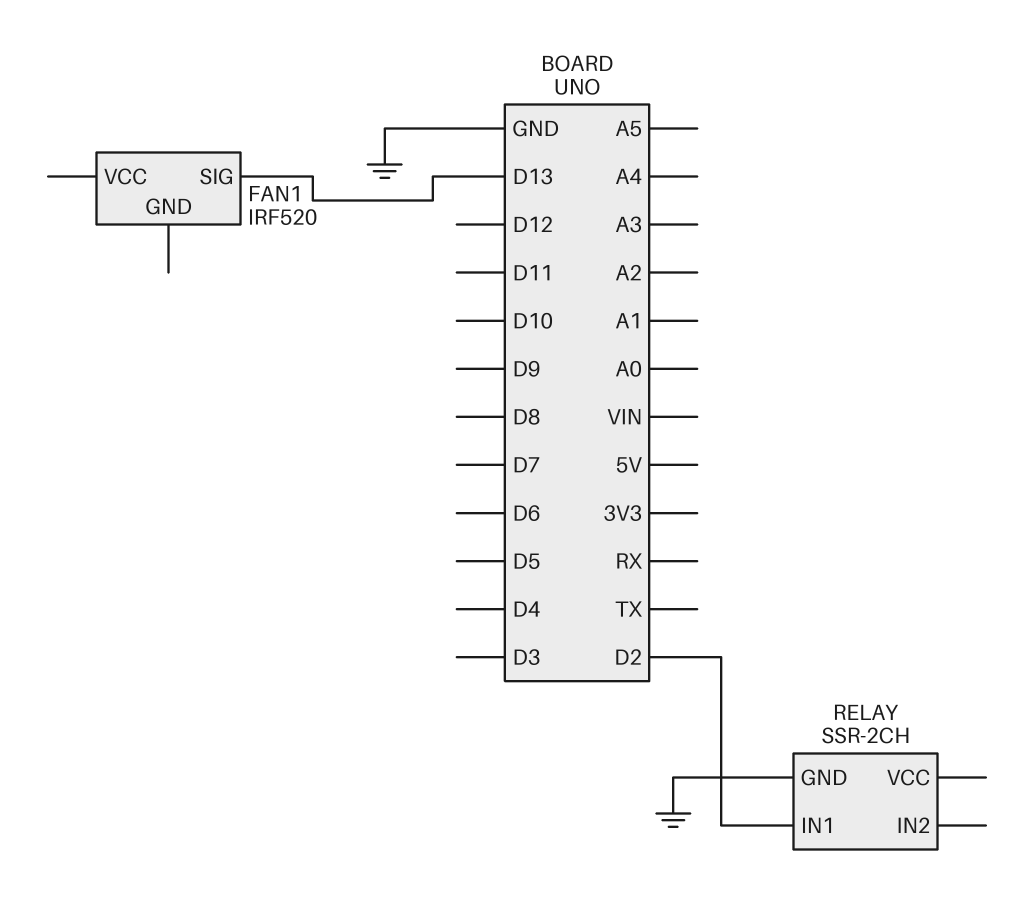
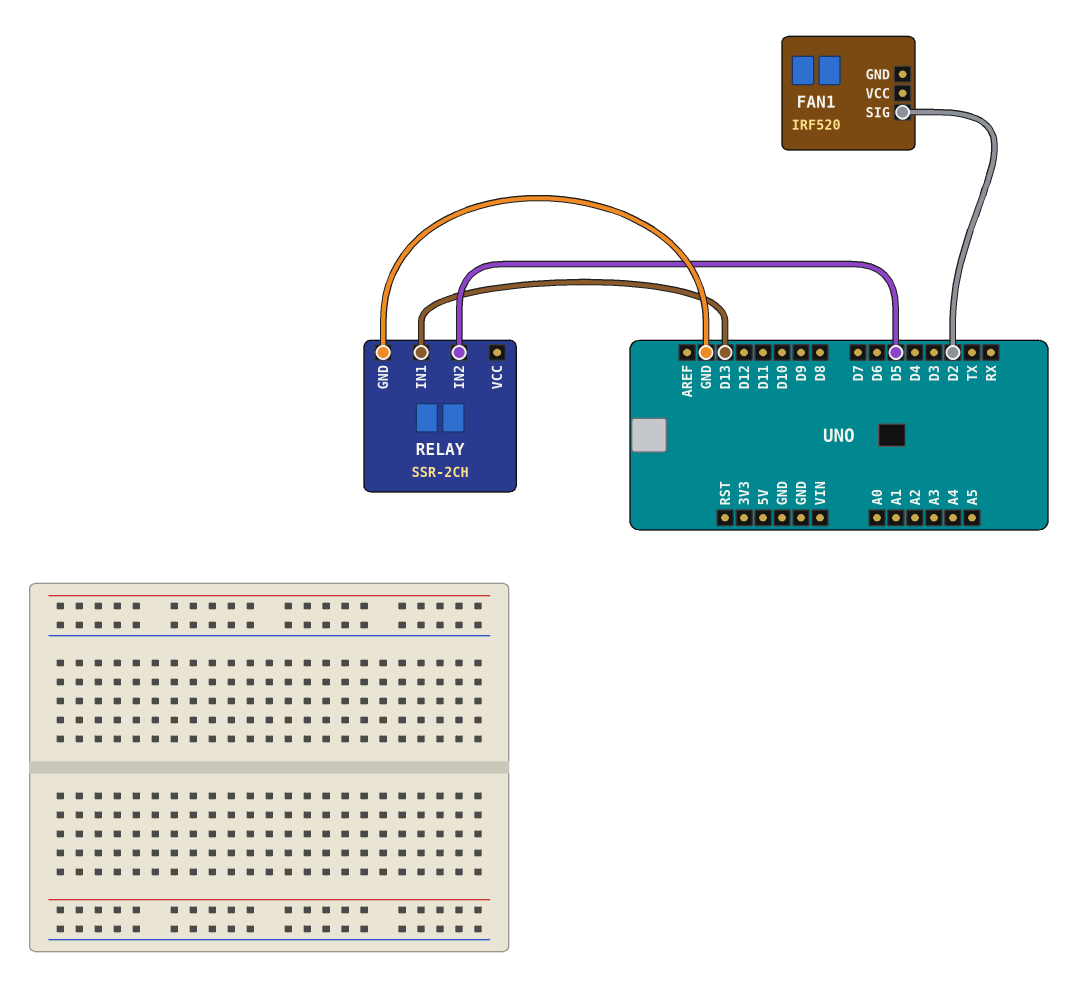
FAN1 pin SIG: D13 -> D2
RELAY pin IN1: D2 -> D13
RELAY pin IN2: none -> D5

